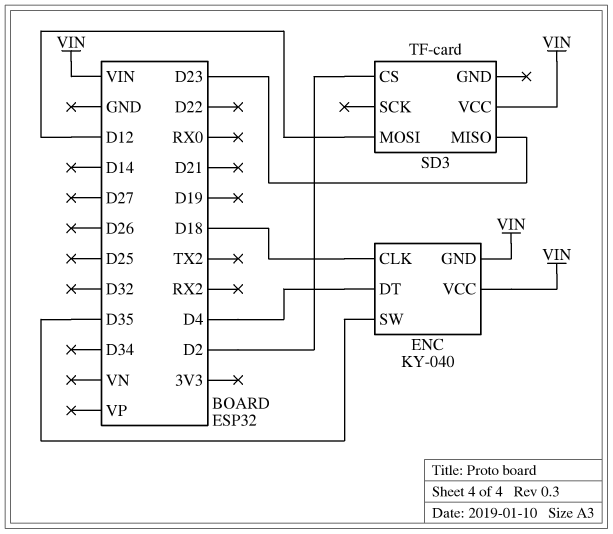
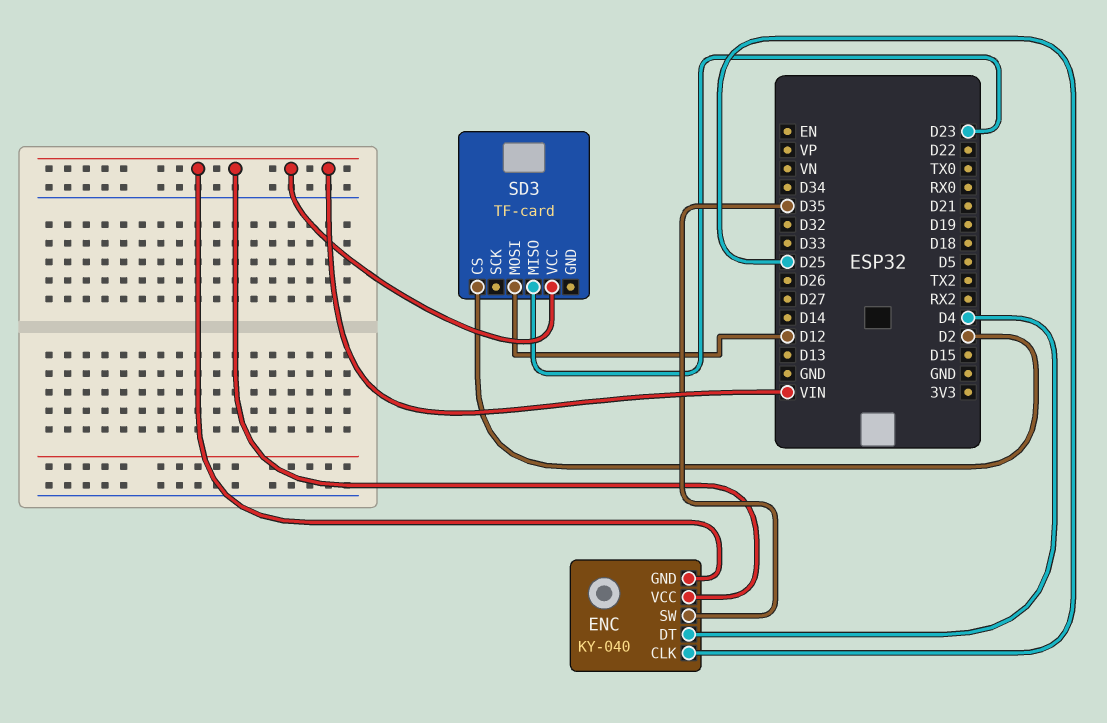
ENC pin CLK: D18 -> D25

